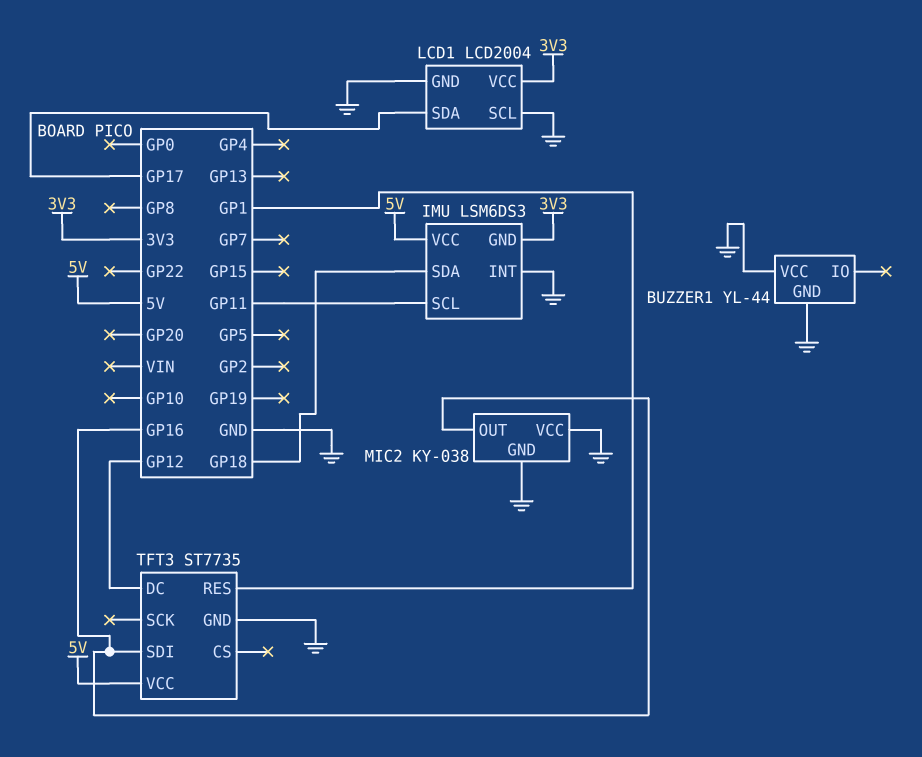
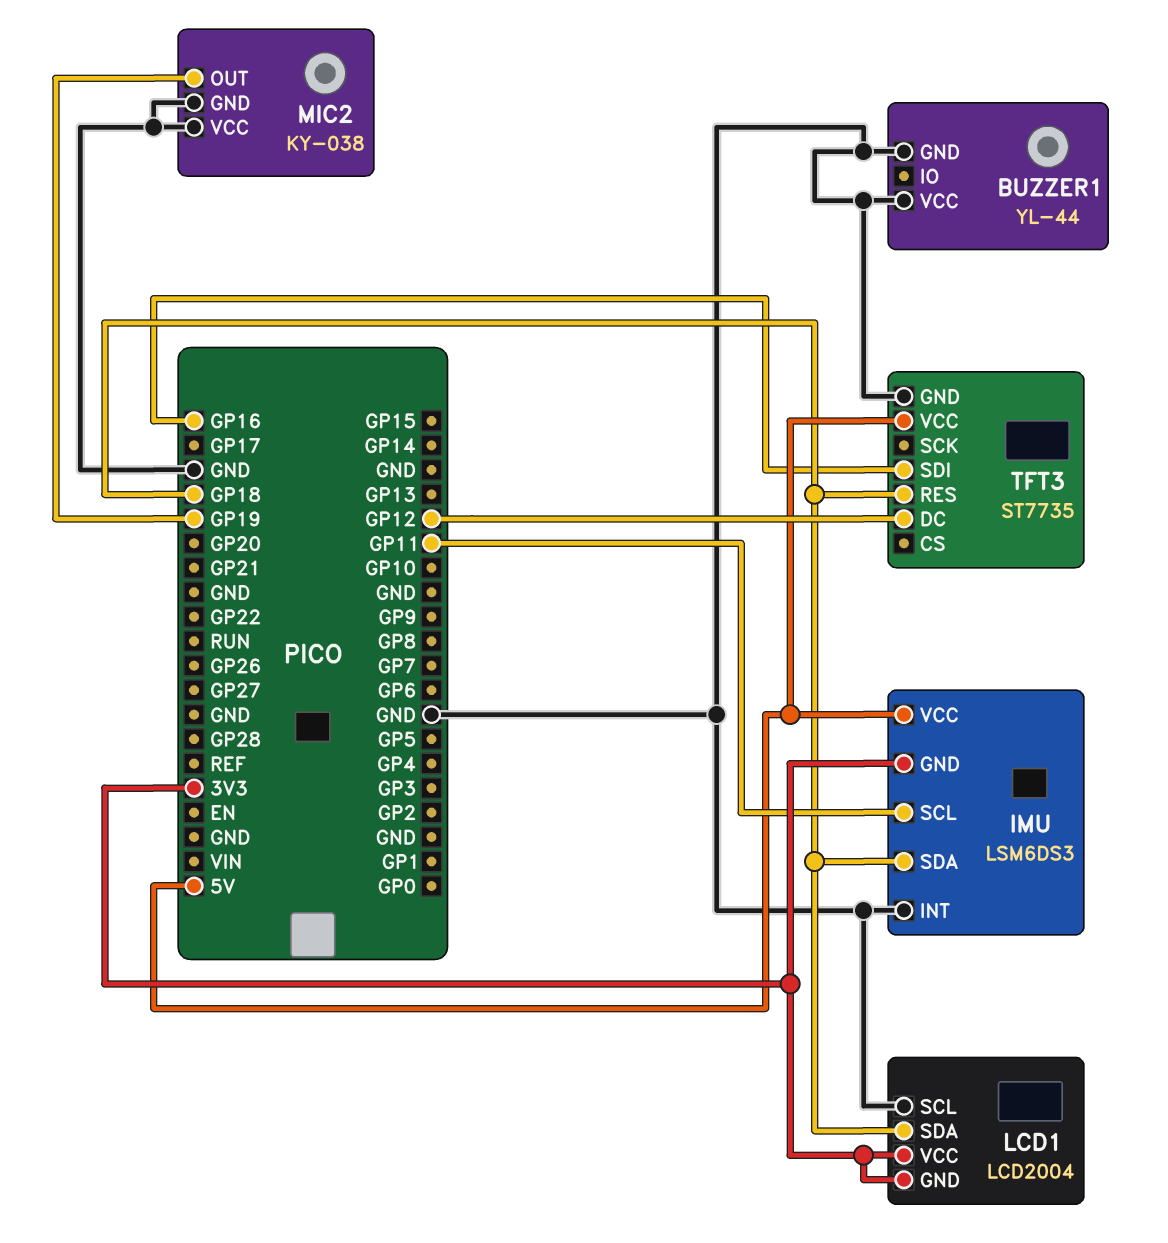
LCD1 pin GND: GND -> 3V3
LCD1 pin SDA: GP17 -> GP18
MIC2 pin OUT: GP16 -> GP19
TFT3 pin RES: GP1 -> GP18

